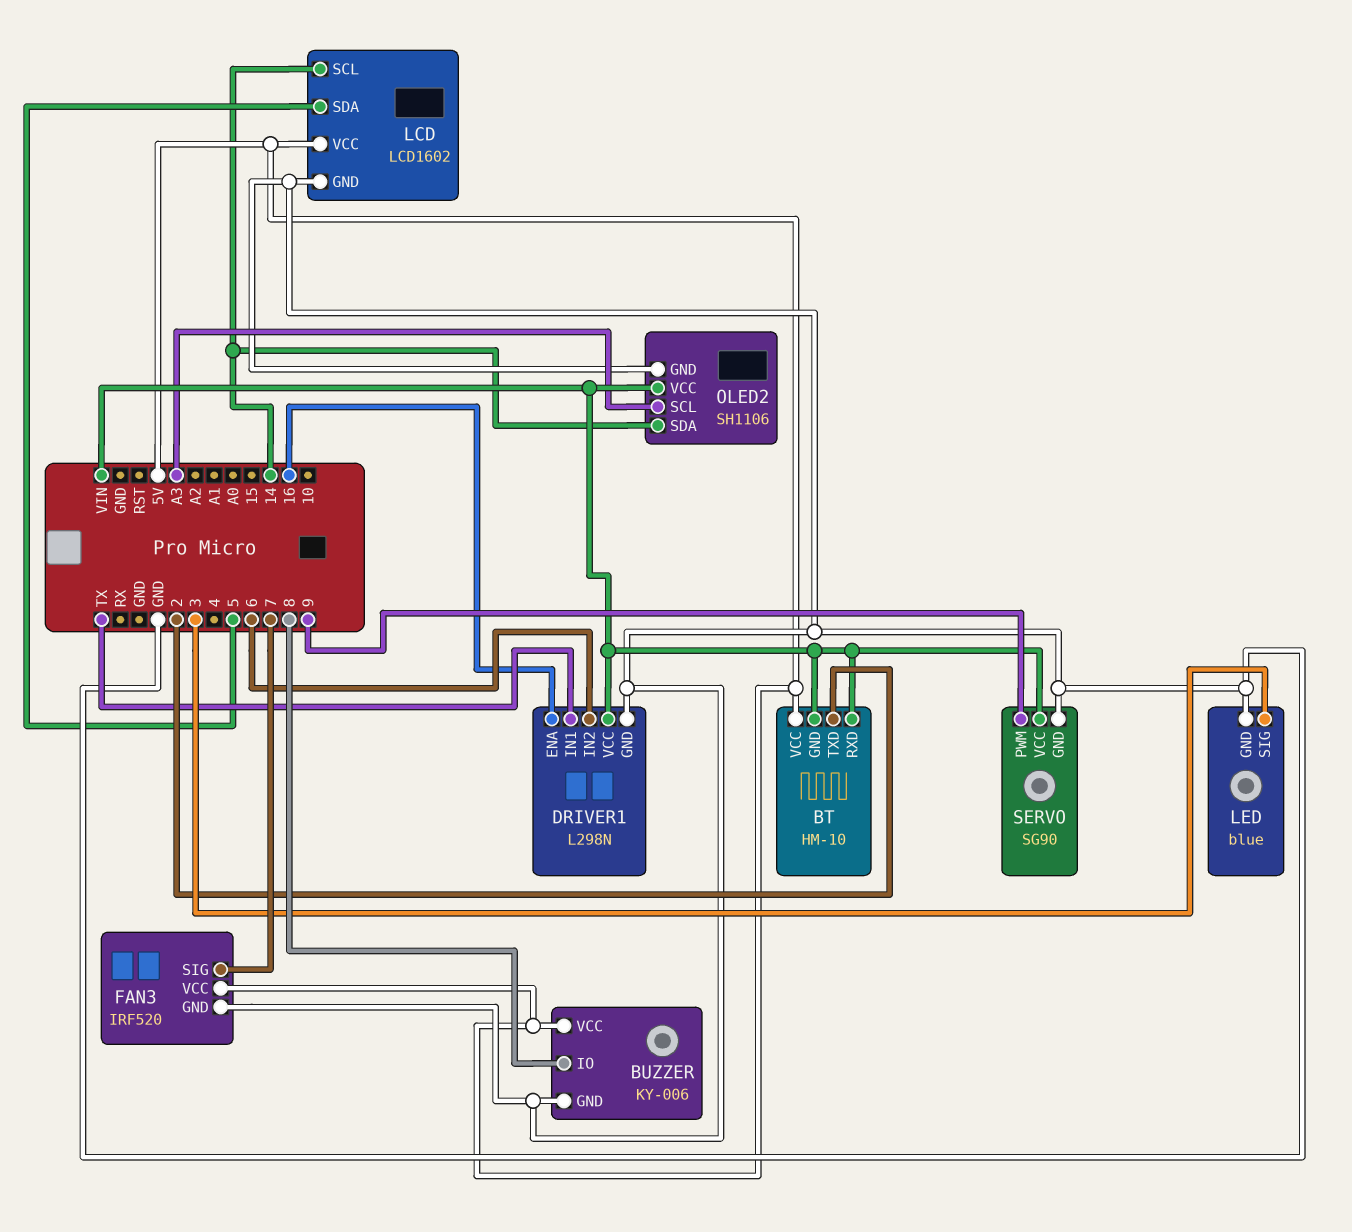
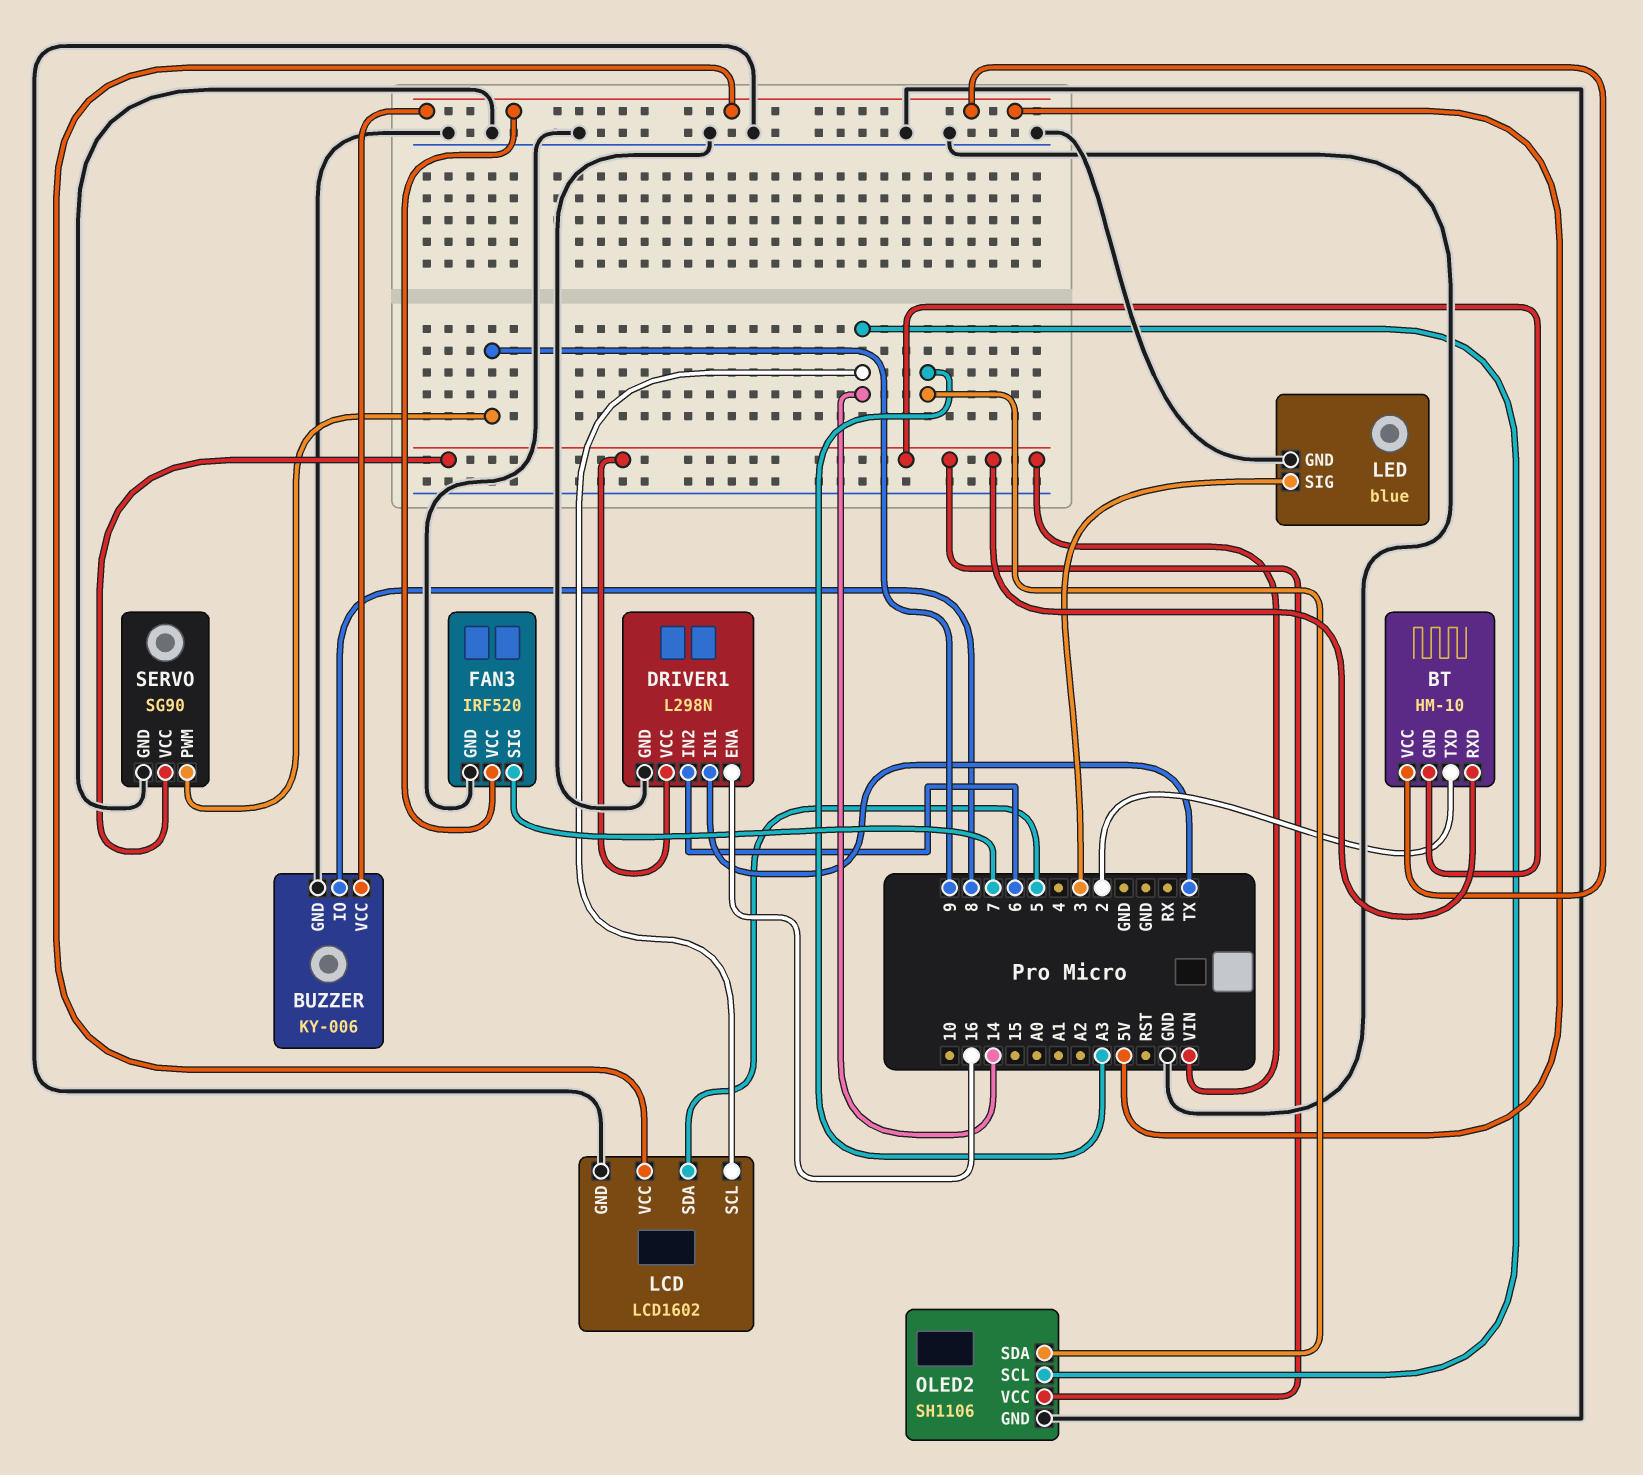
OLED2 pin SCL: A3 -> 14
OLED2 pin SDA: 14 -> A3

